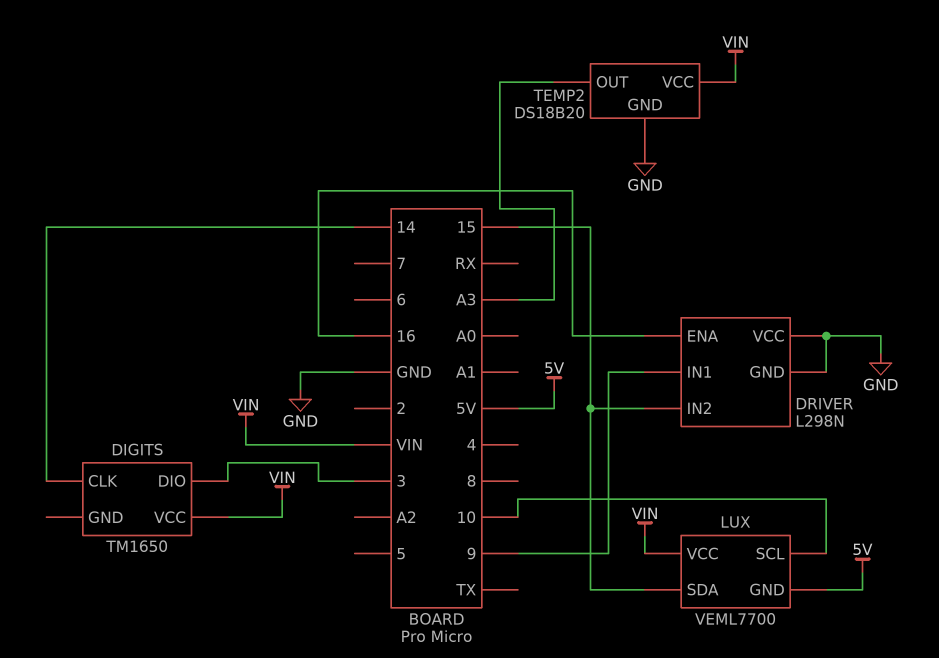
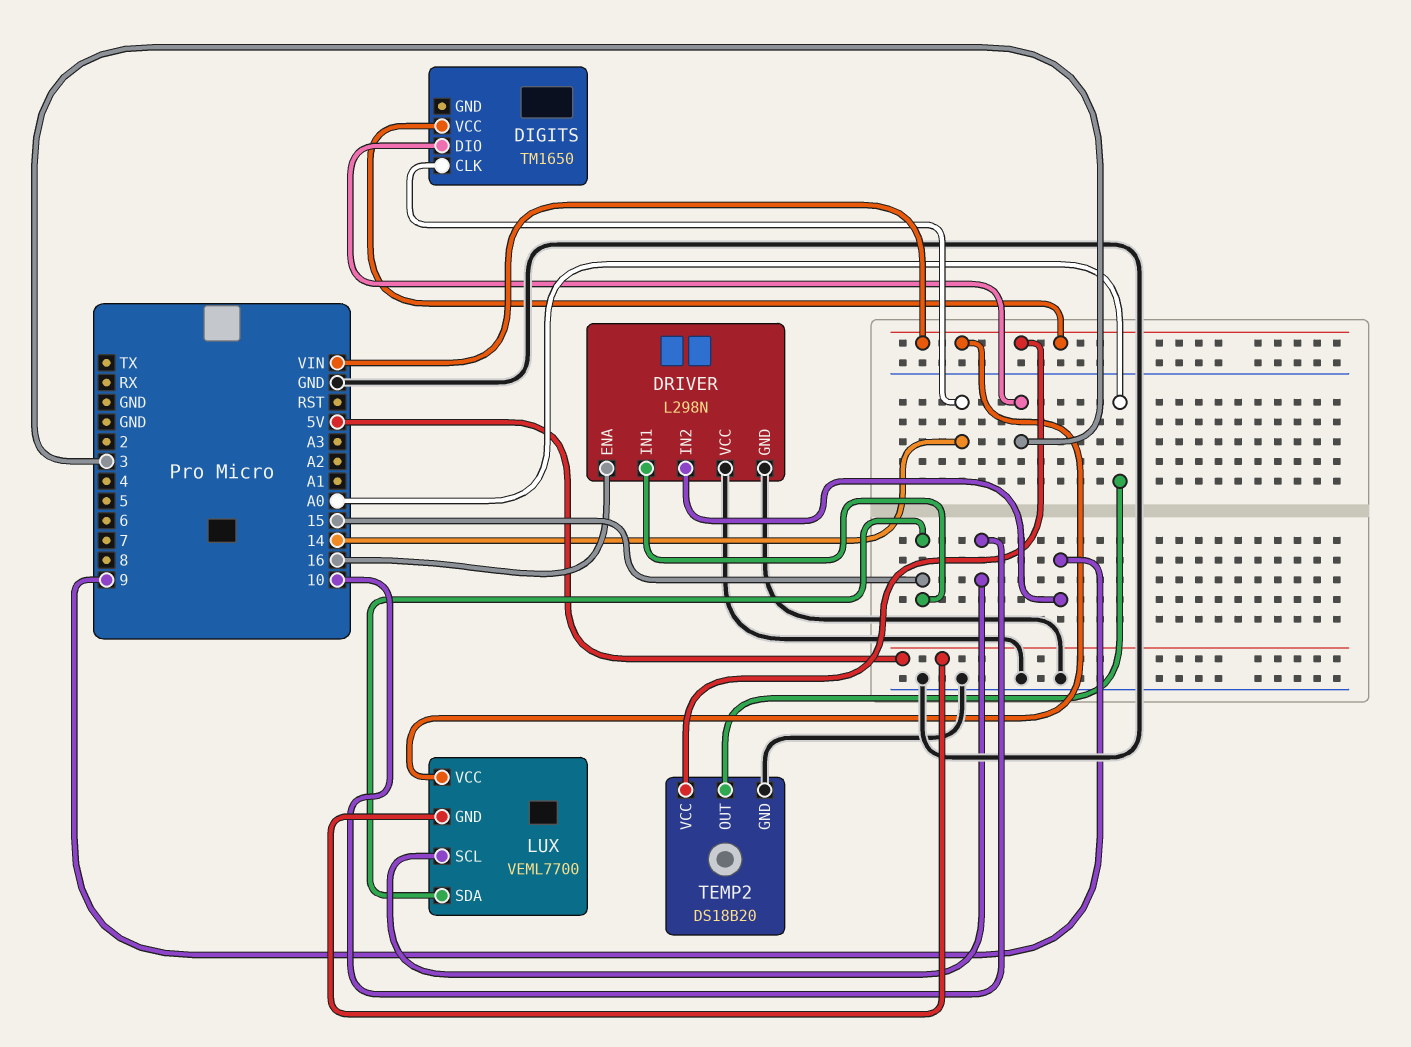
DRIVER pin IN1: 9 -> 15
DRIVER pin IN2: 15 -> 9
TEMP2 pin OUT: A3 -> A0

